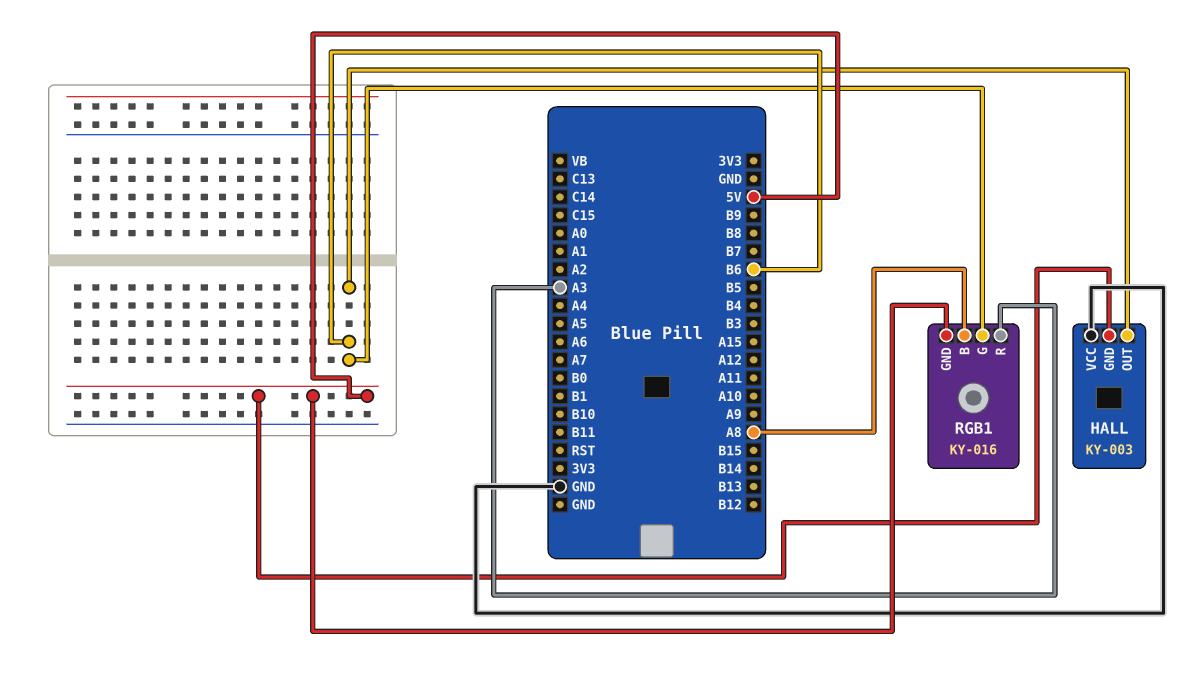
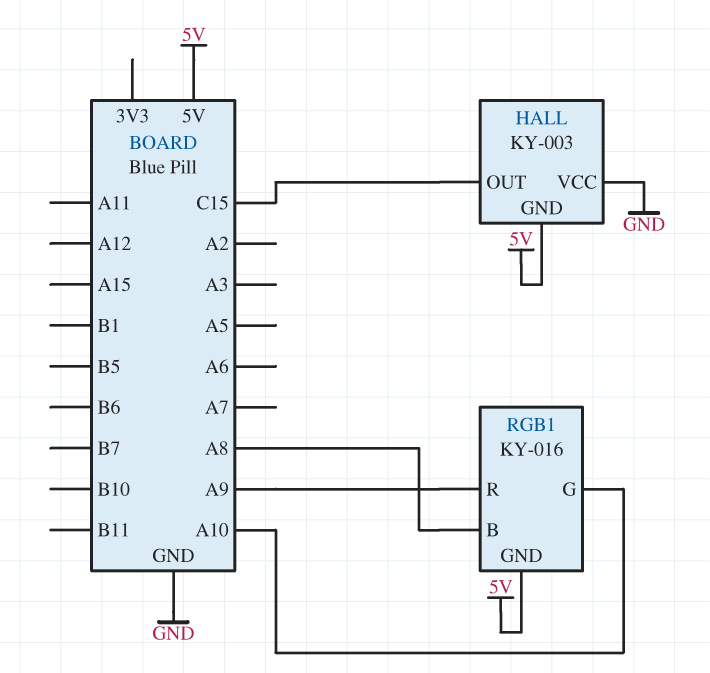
HALL pin OUT: B6 -> C15
RGB1 pin G: B6 -> A10
RGB1 pin R: A3 -> A9

